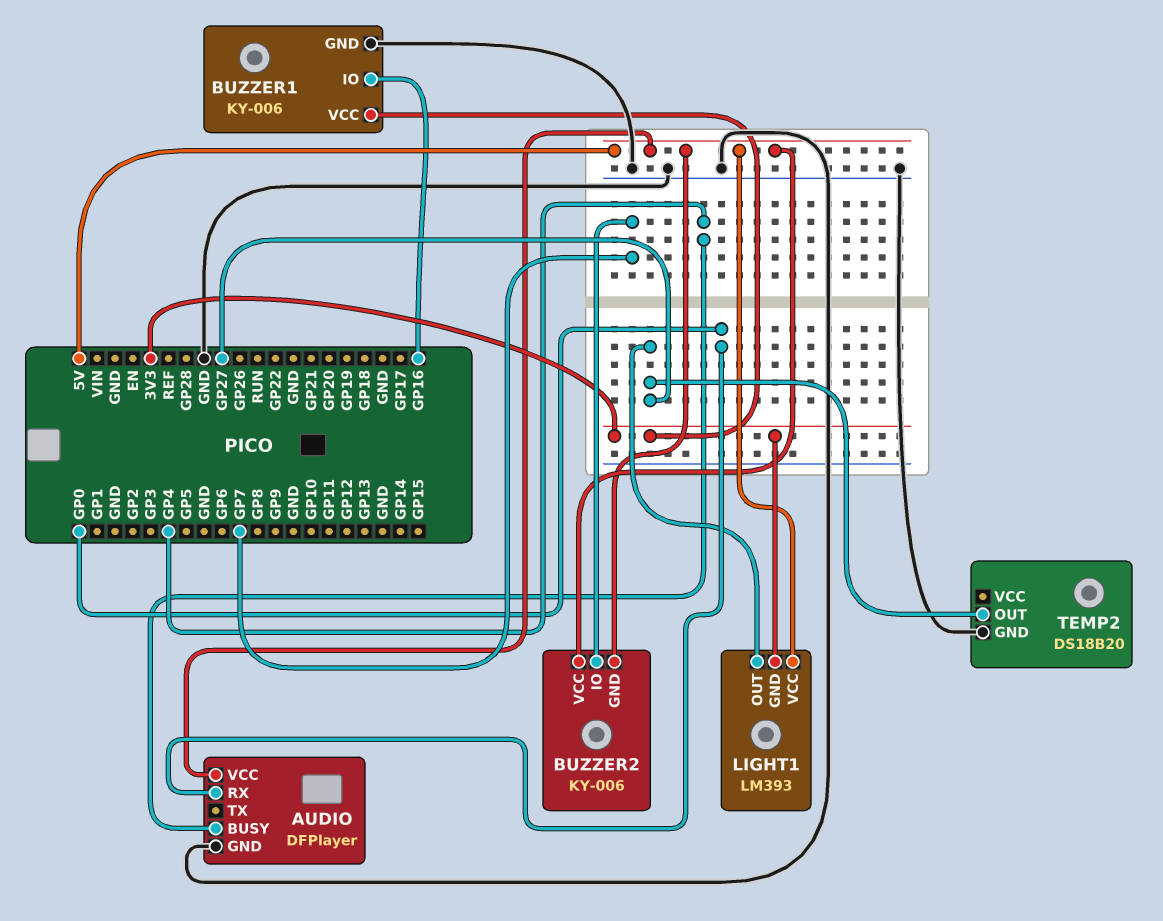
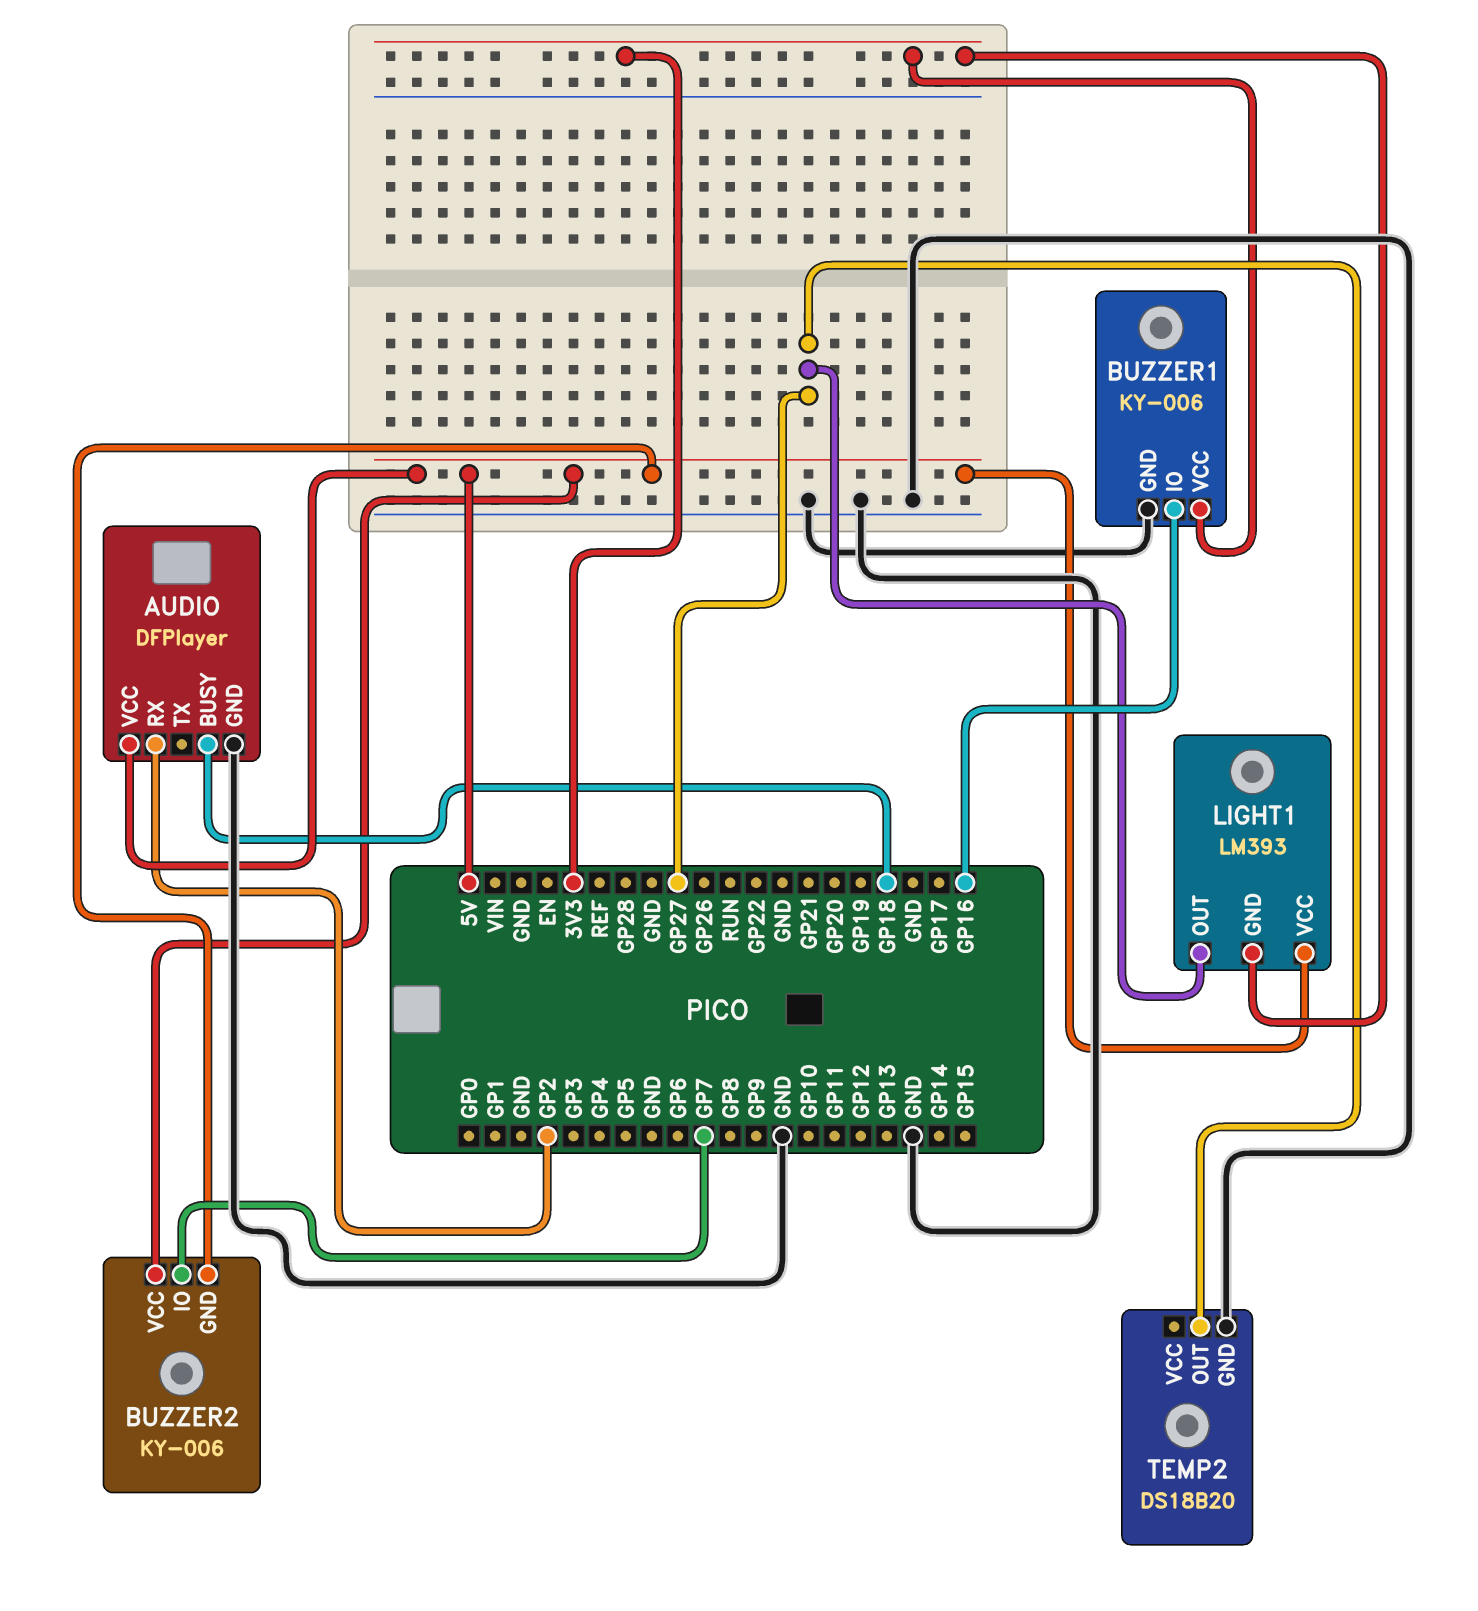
AUDIO pin BUSY: GP4 -> GP18
AUDIO pin RX: GP0 -> GP2

